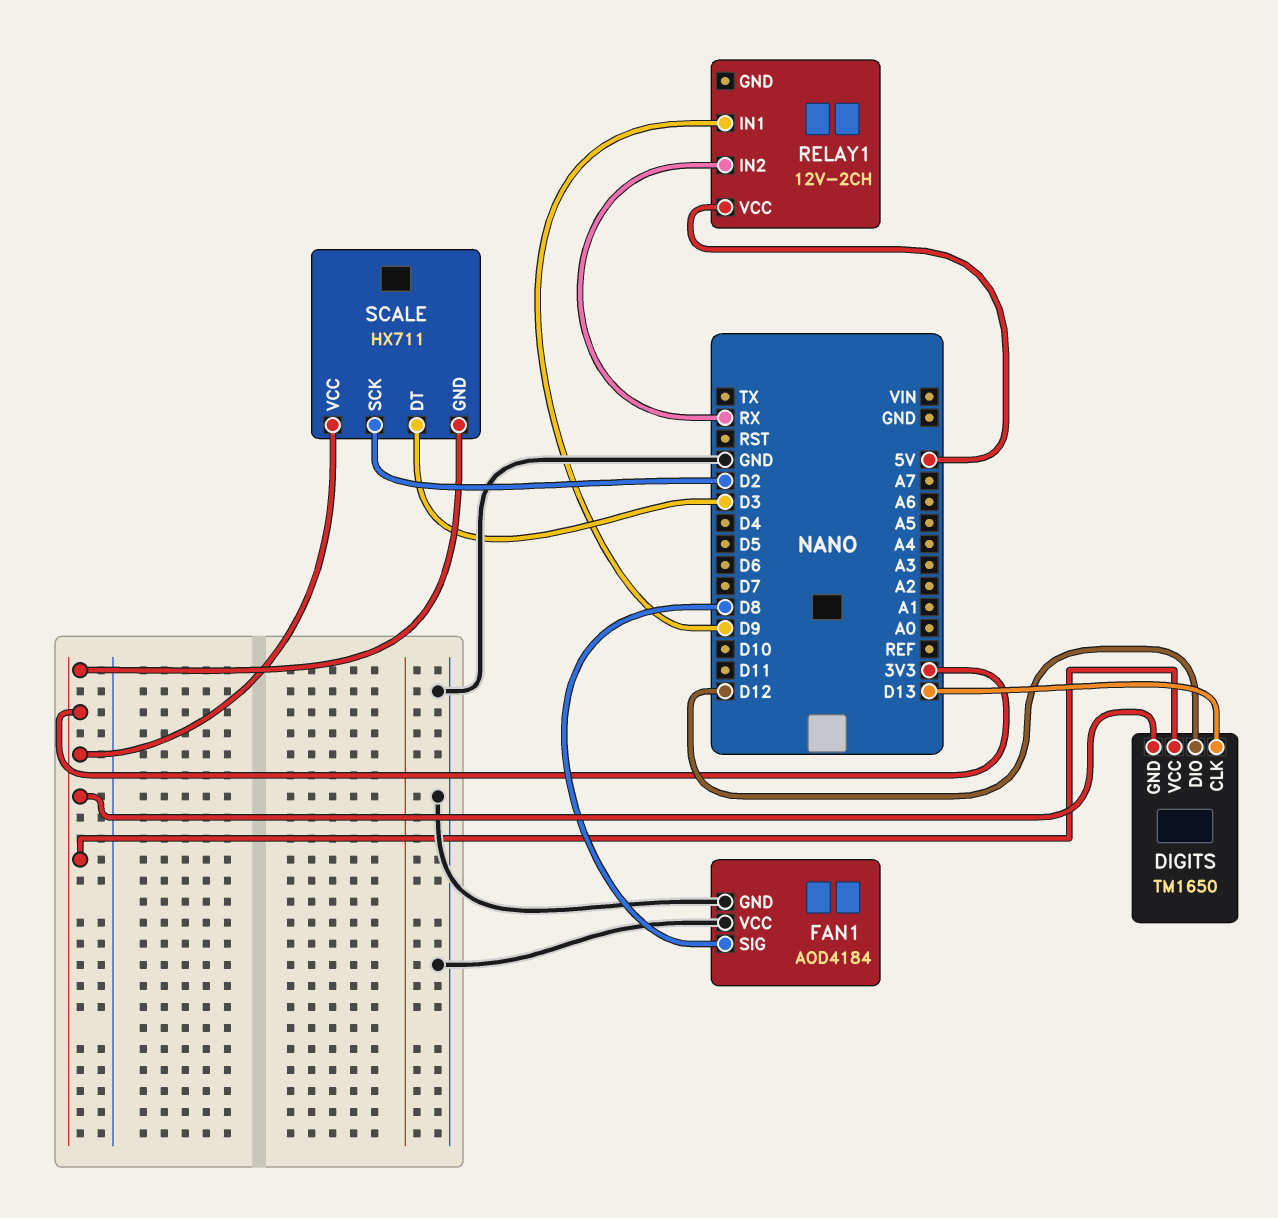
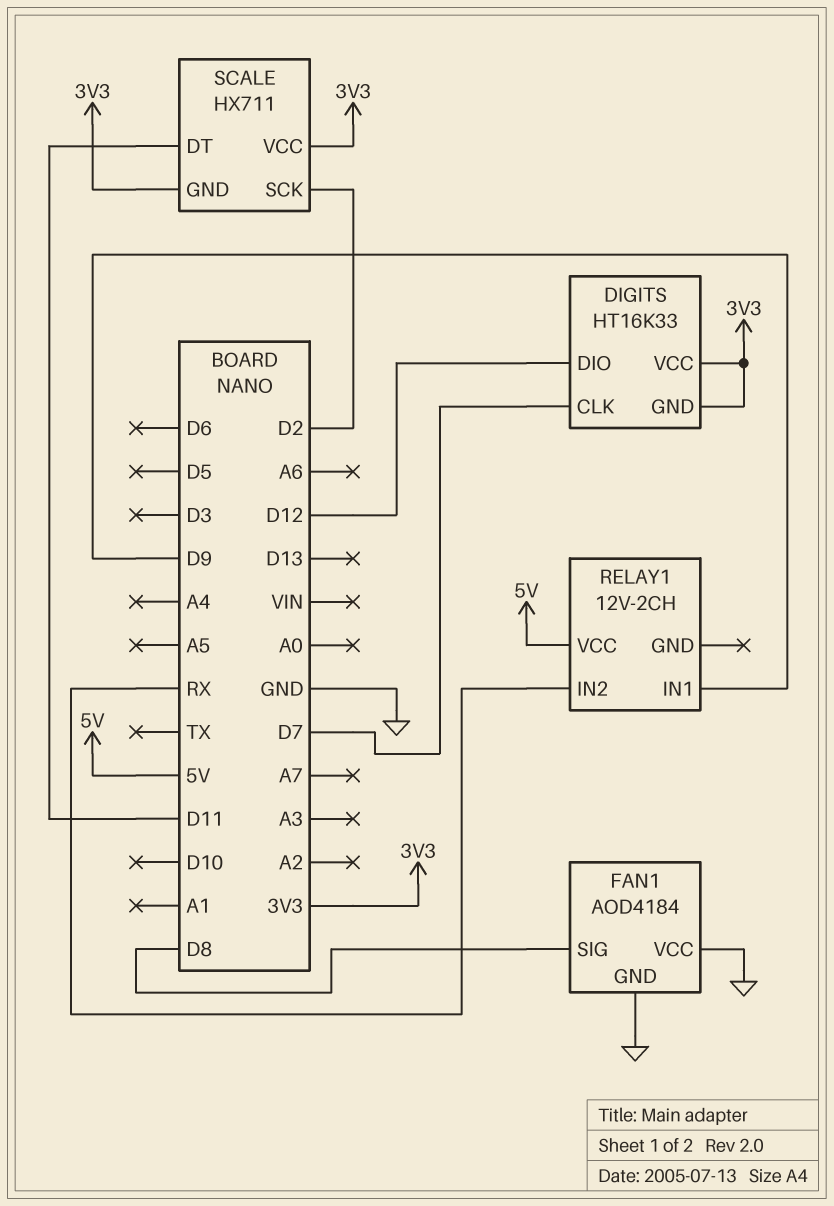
DIGITS: TM1650 -> HT16K33
DIGITS pin CLK: D13 -> D7
SCALE pin DT: D3 -> D11

